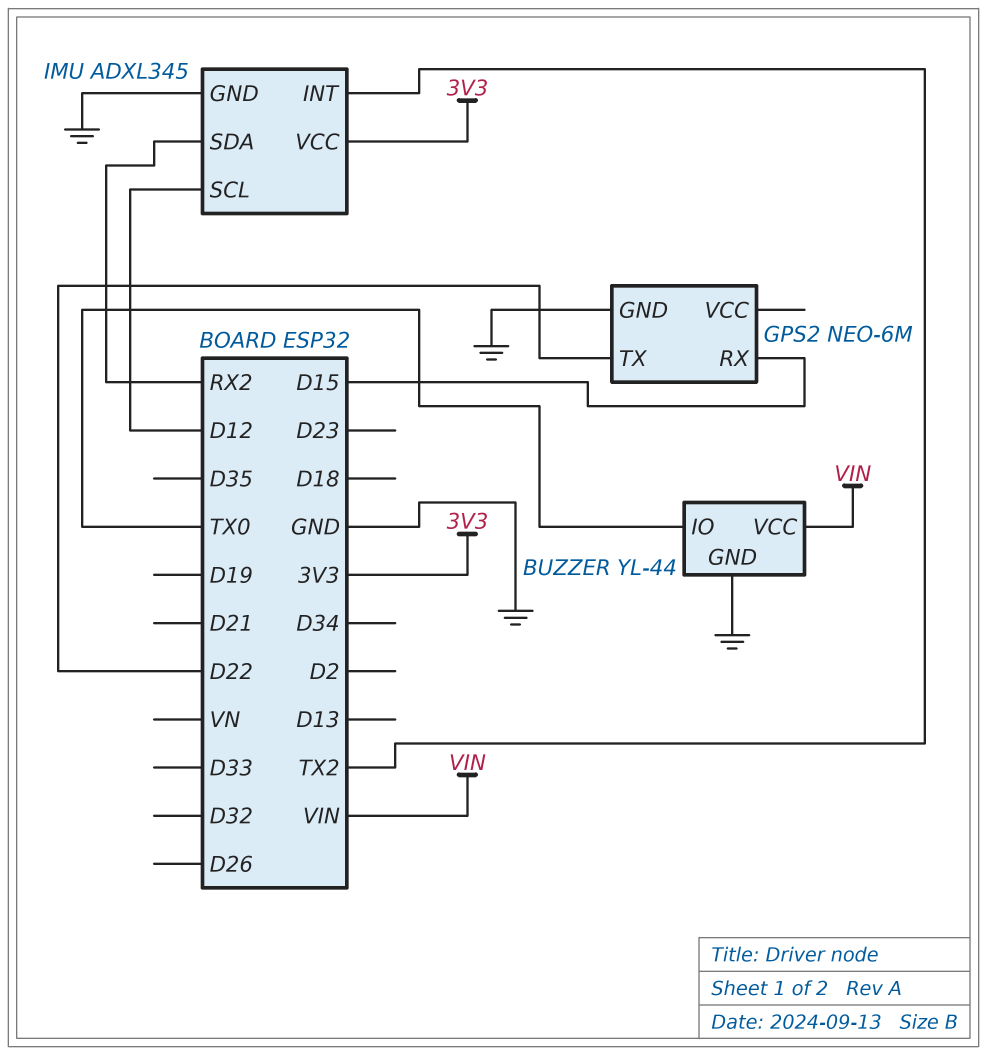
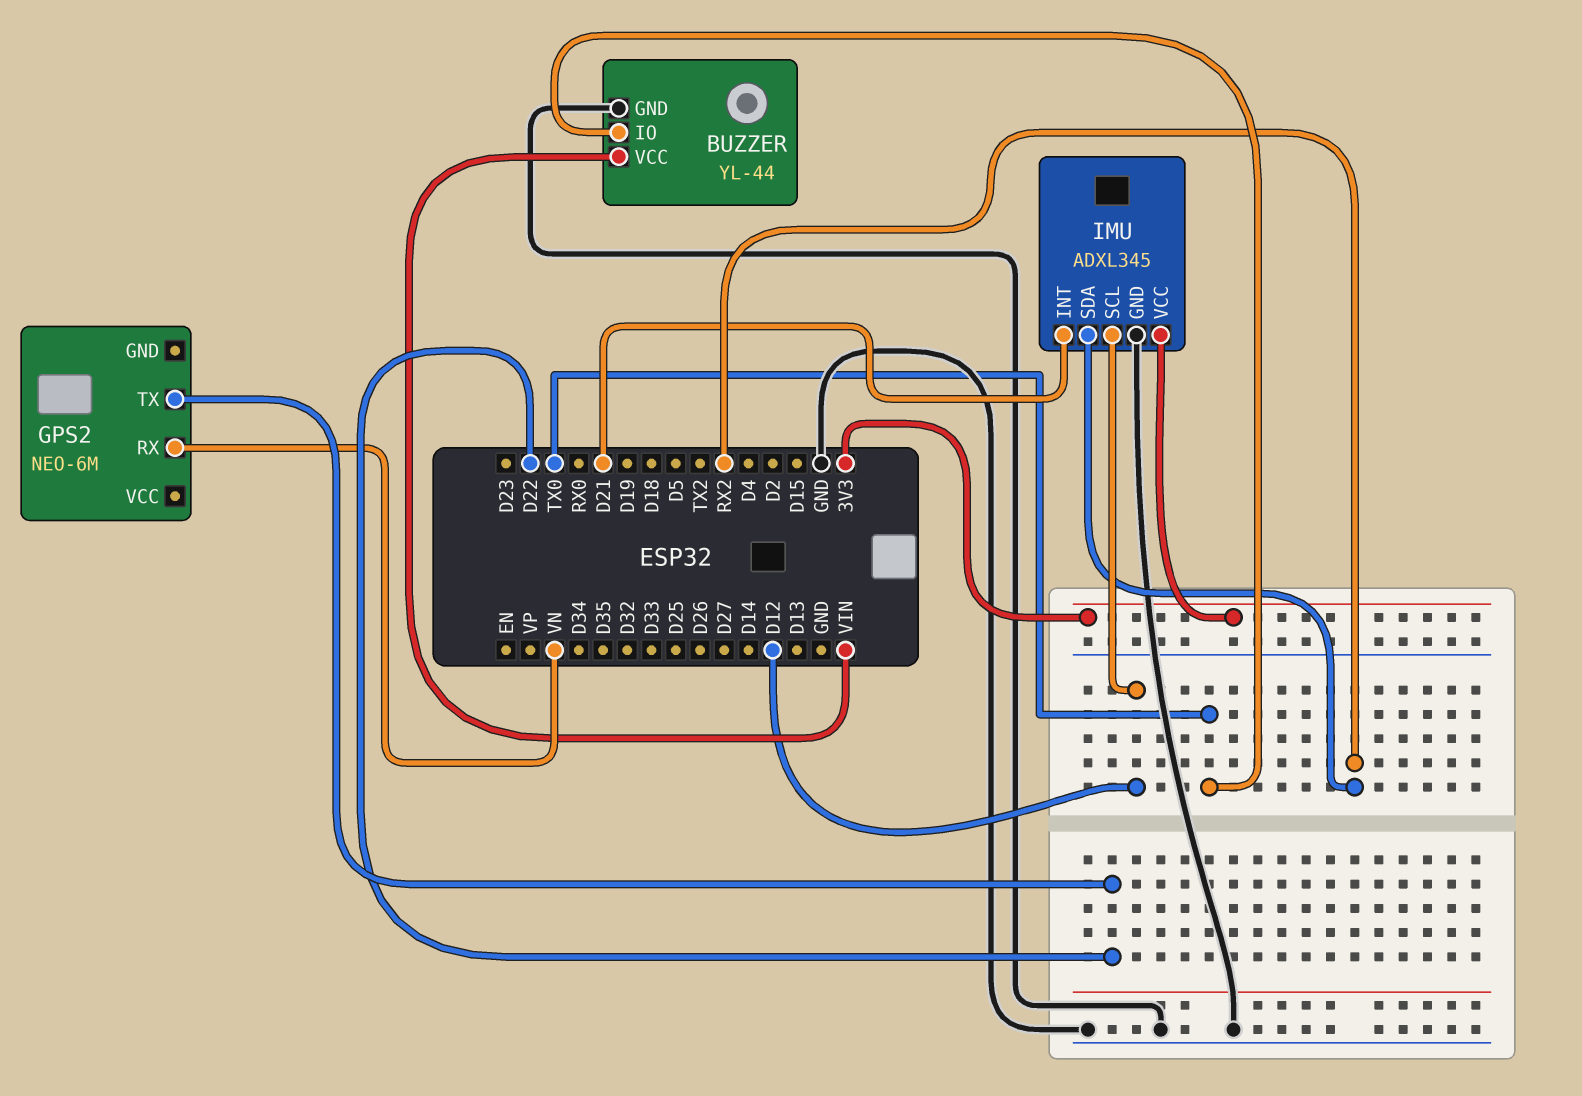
GPS2 pin GND: GND -> none
GPS2 pin RX: D15 -> VN
IMU pin INT: TX2 -> D21

